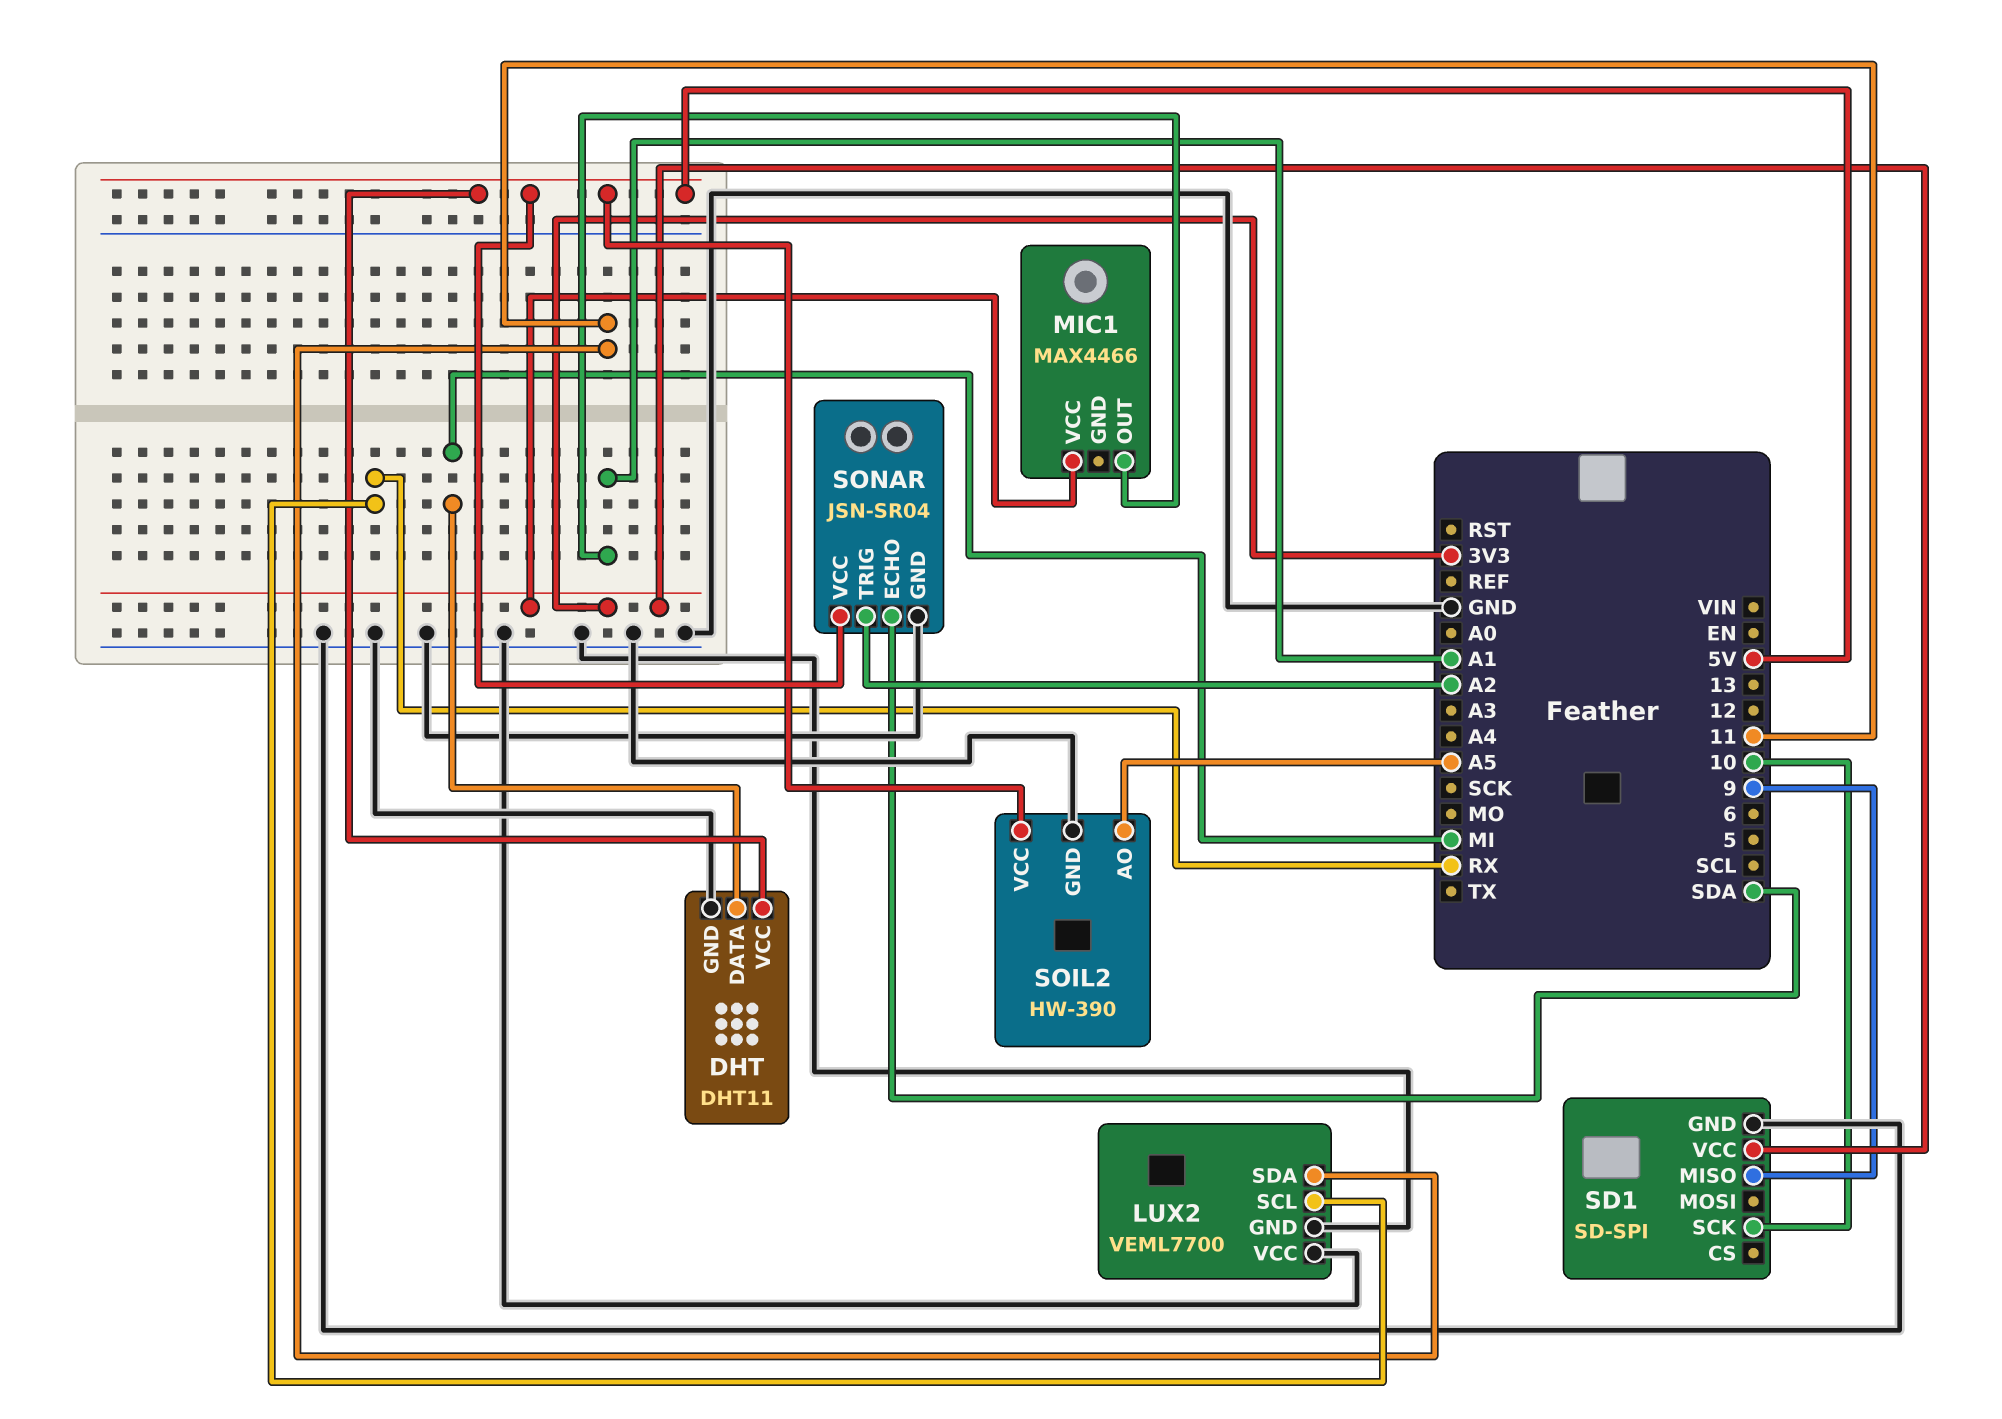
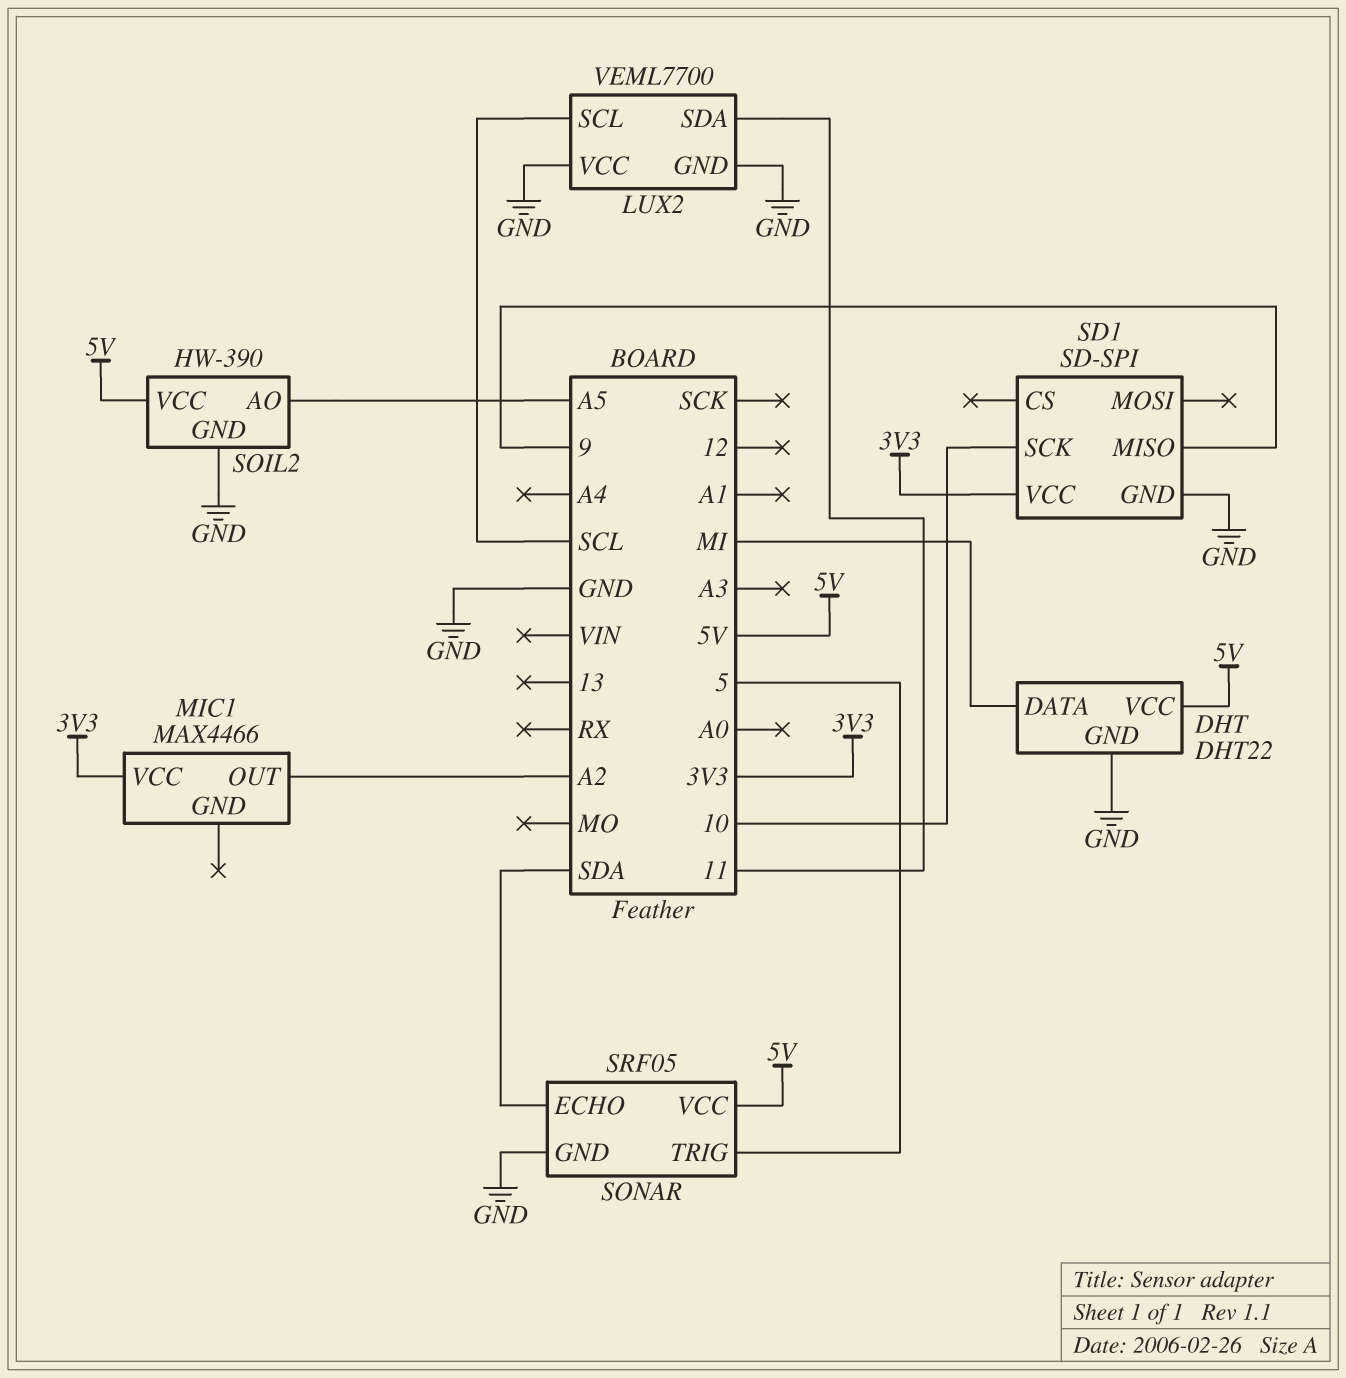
DHT: DHT11 -> DHT22
LUX2 pin SCL: RX -> SCL
MIC1 pin OUT: A1 -> A2
SONAR: JSN-SR04 -> SRF05
SONAR pin TRIG: A2 -> 5

